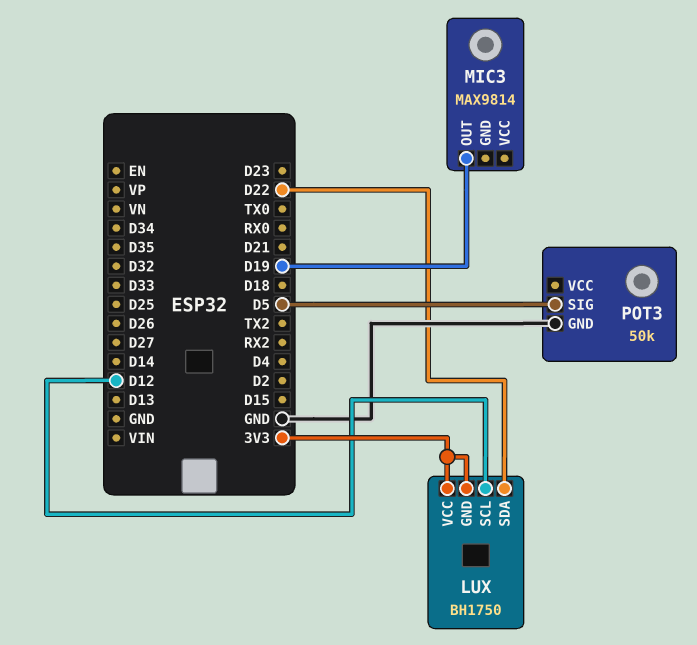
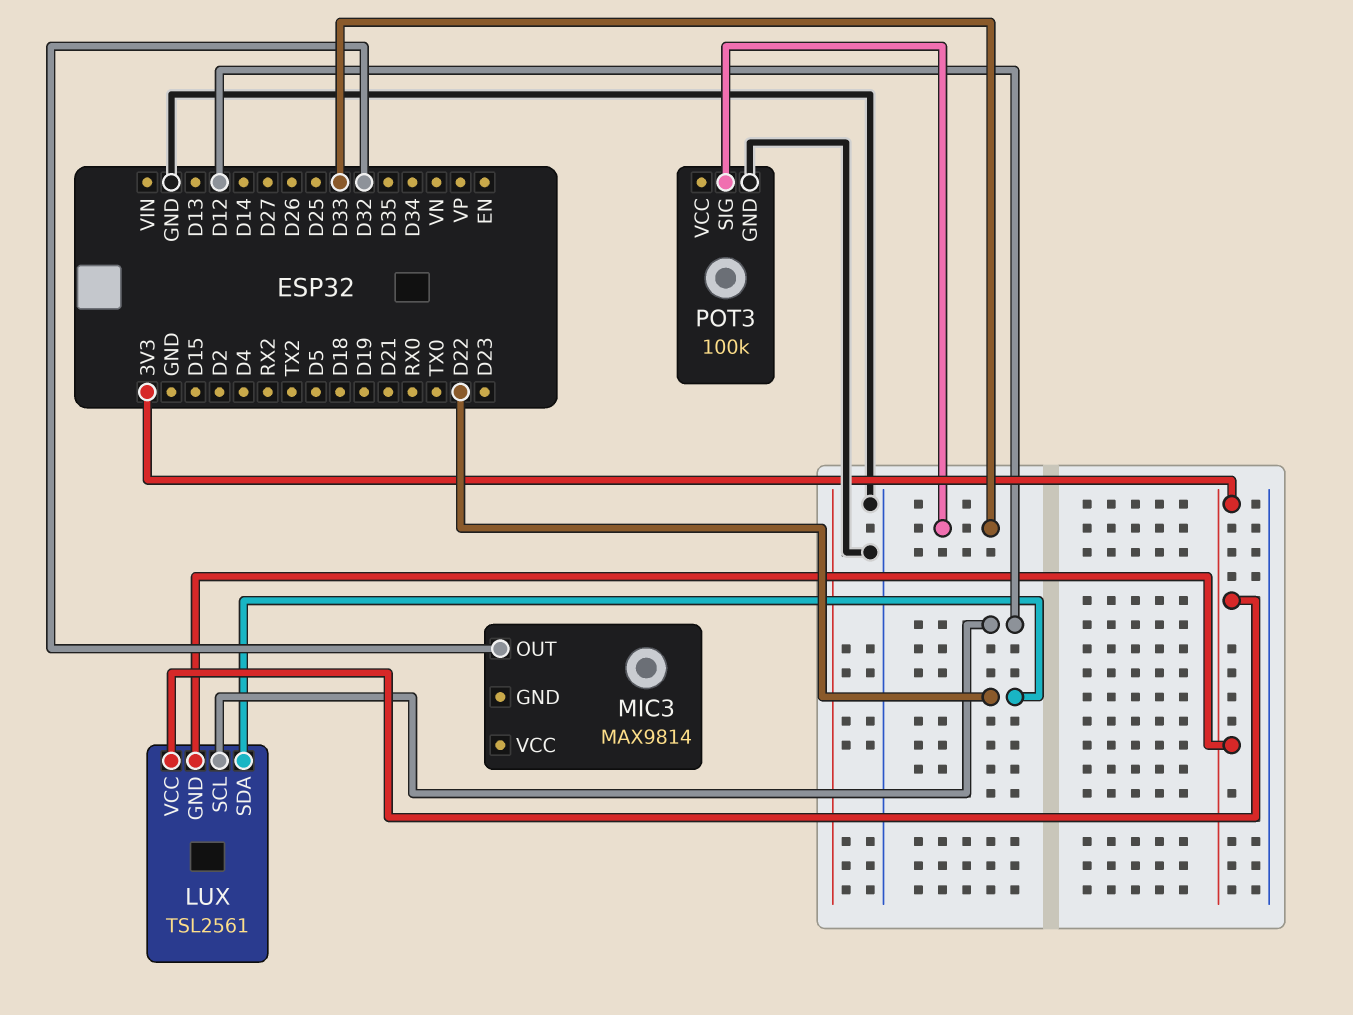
LUX: BH1750 -> TSL2561
MIC3 pin OUT: D19 -> D32
POT3: 50k -> 100k
POT3 pin SIG: D5 -> D33

